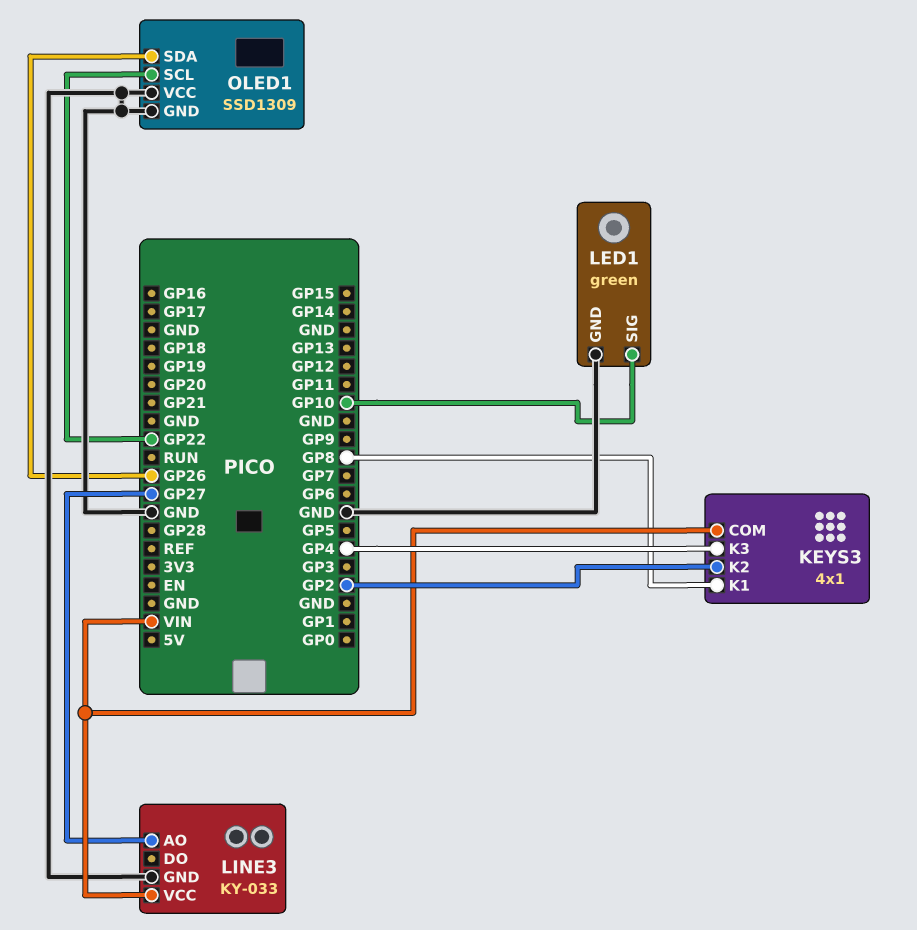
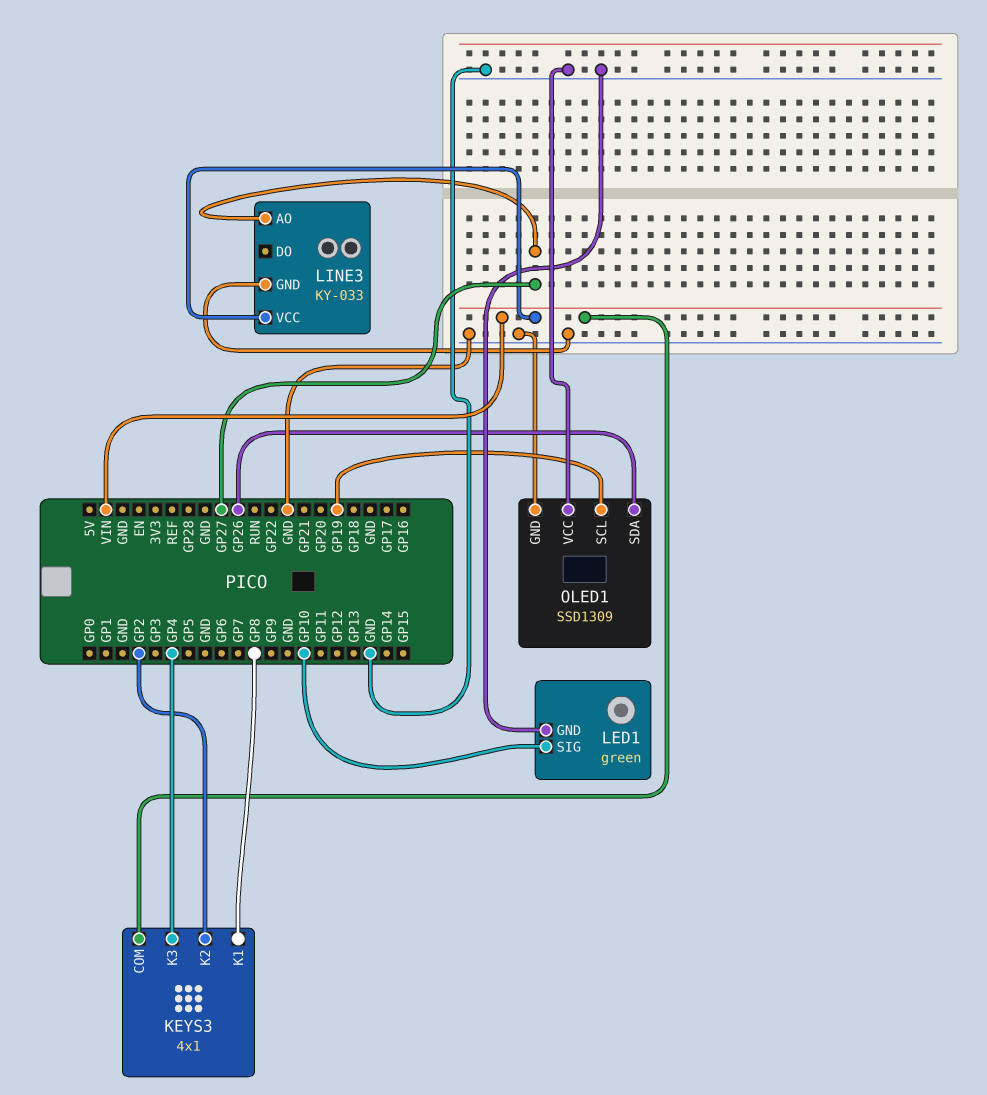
OLED1 pin SCL: GP22 -> GP19

